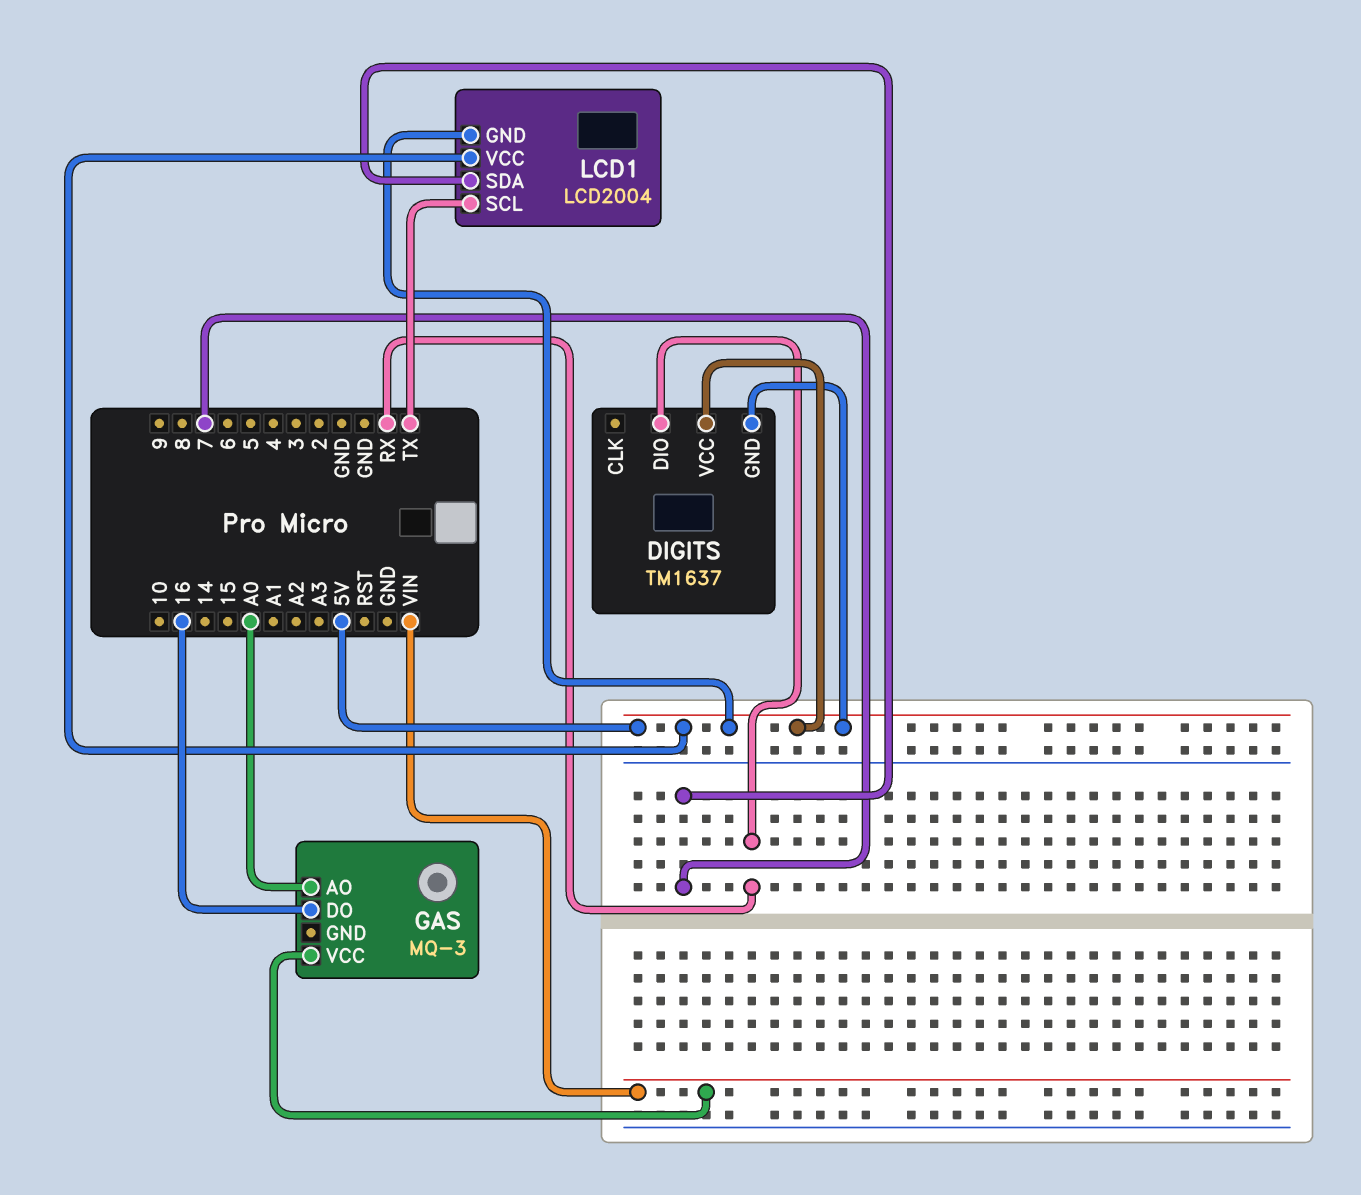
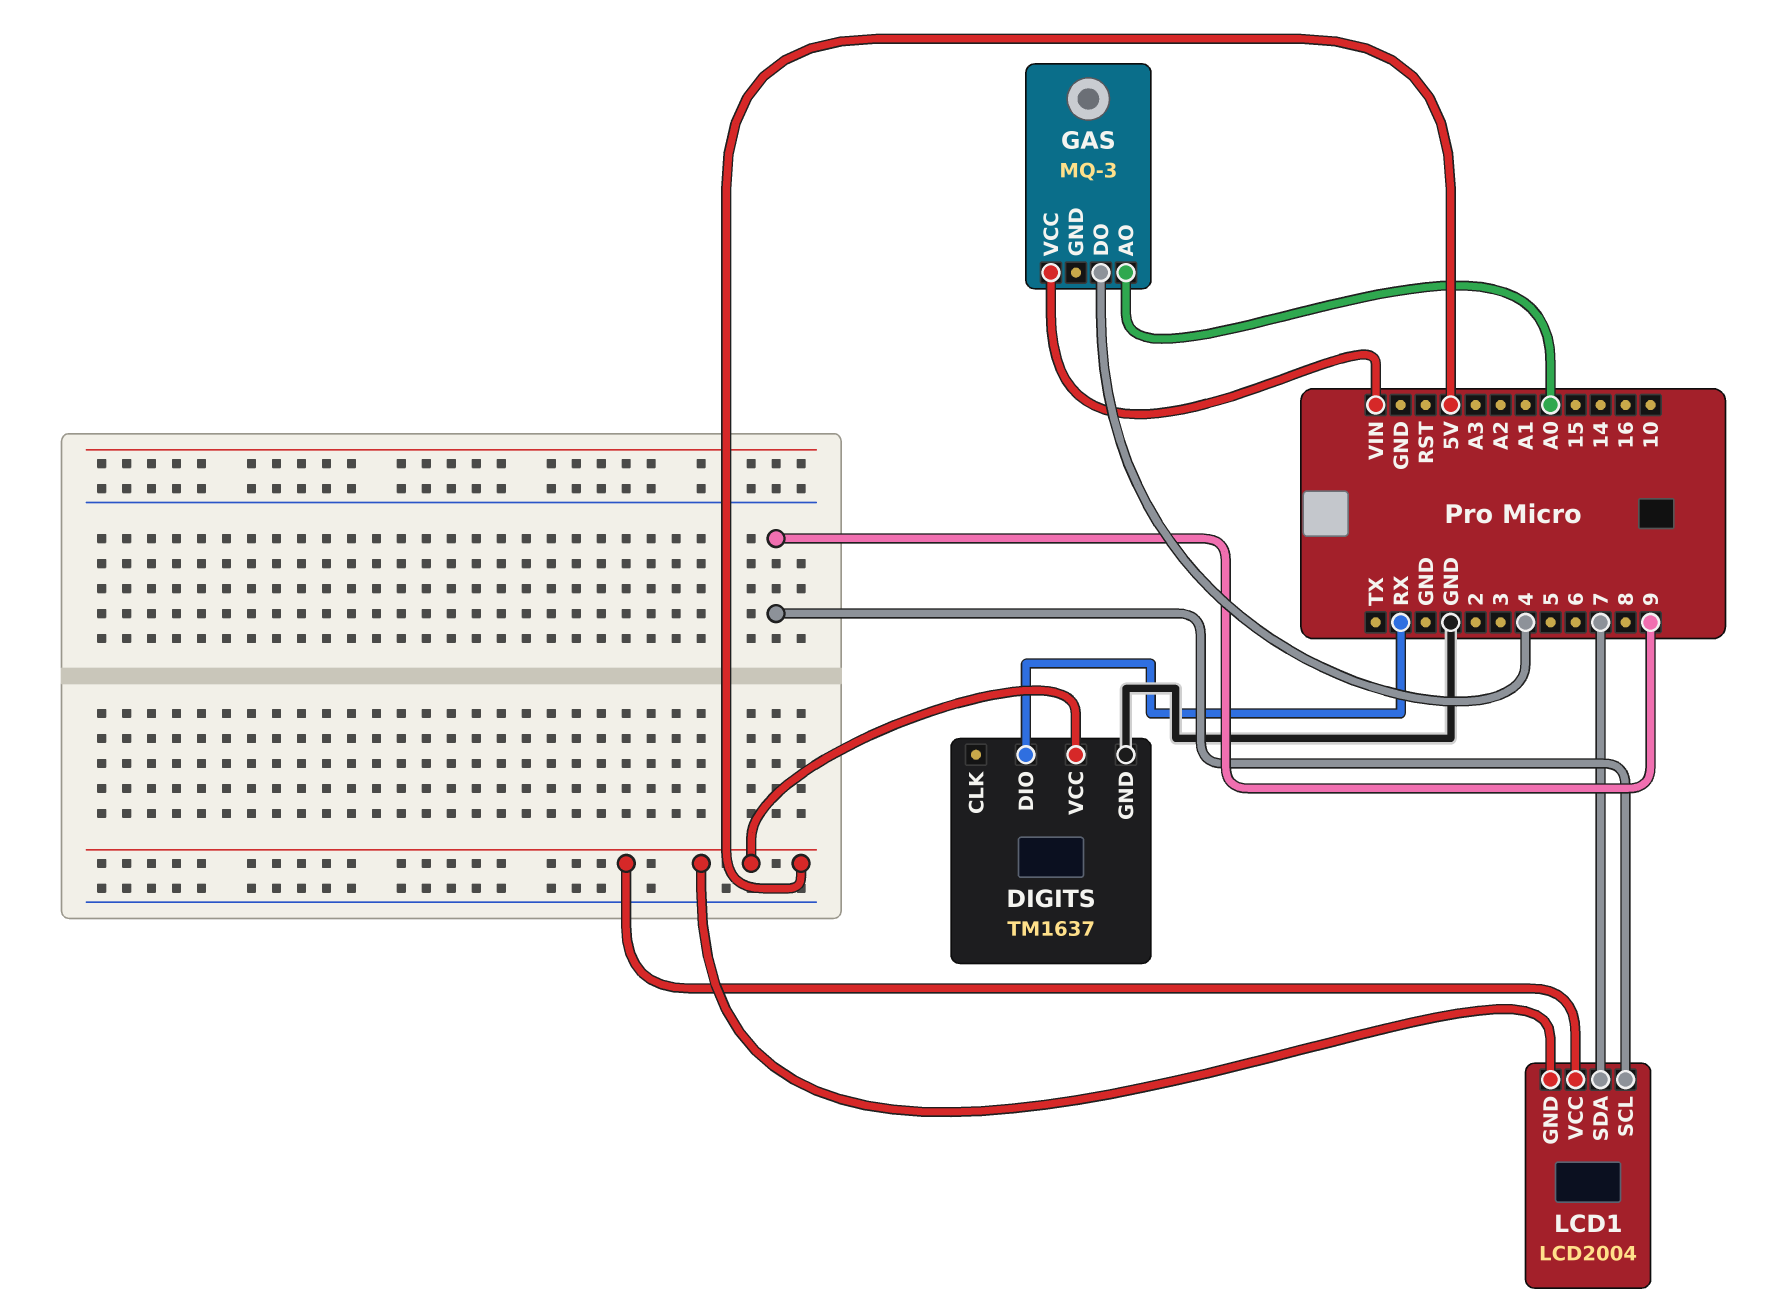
DIGITS pin GND: 5V -> GND
GAS pin DO: 16 -> 4
LCD1 pin SCL: TX -> 9

